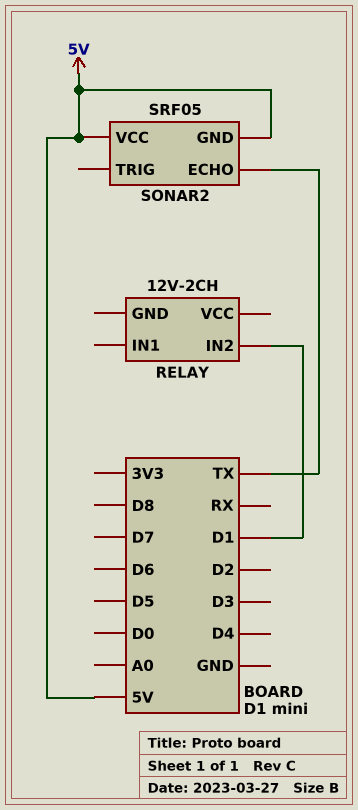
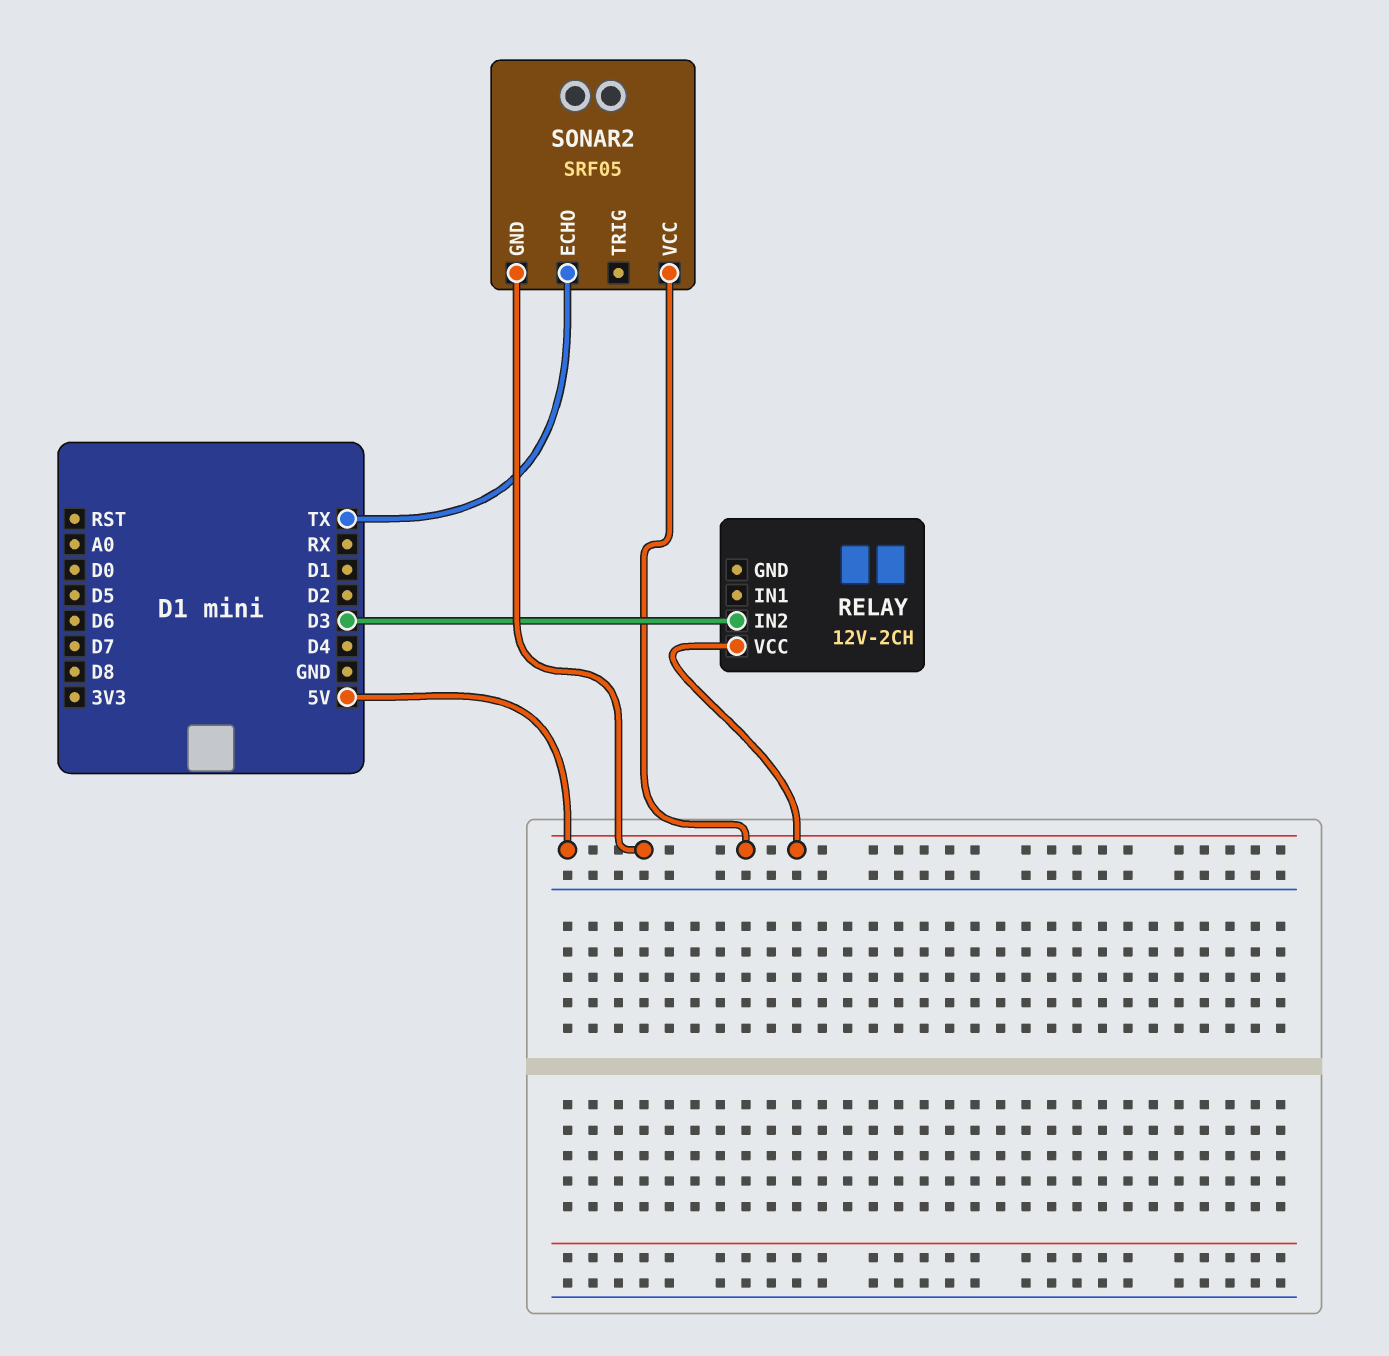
RELAY pin IN2: D1 -> D3
RELAY pin VCC: none -> 5V

